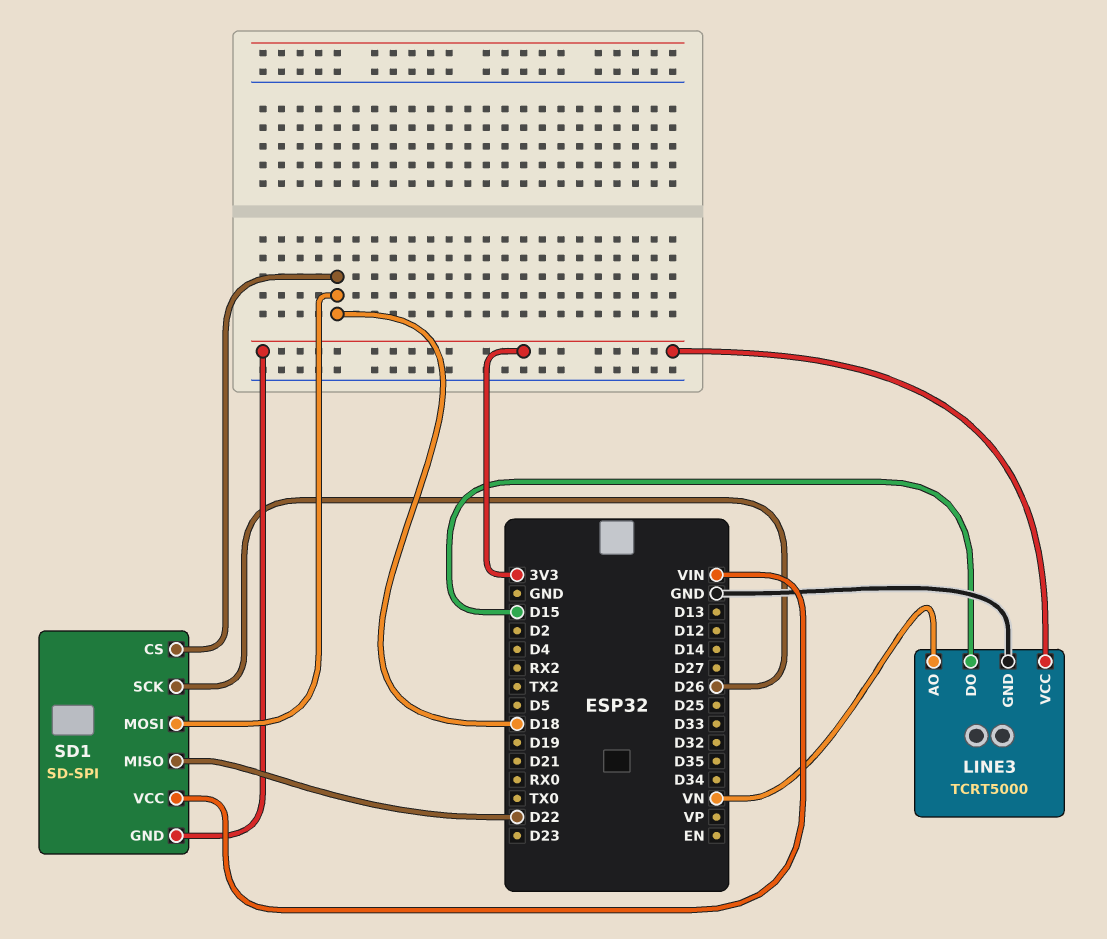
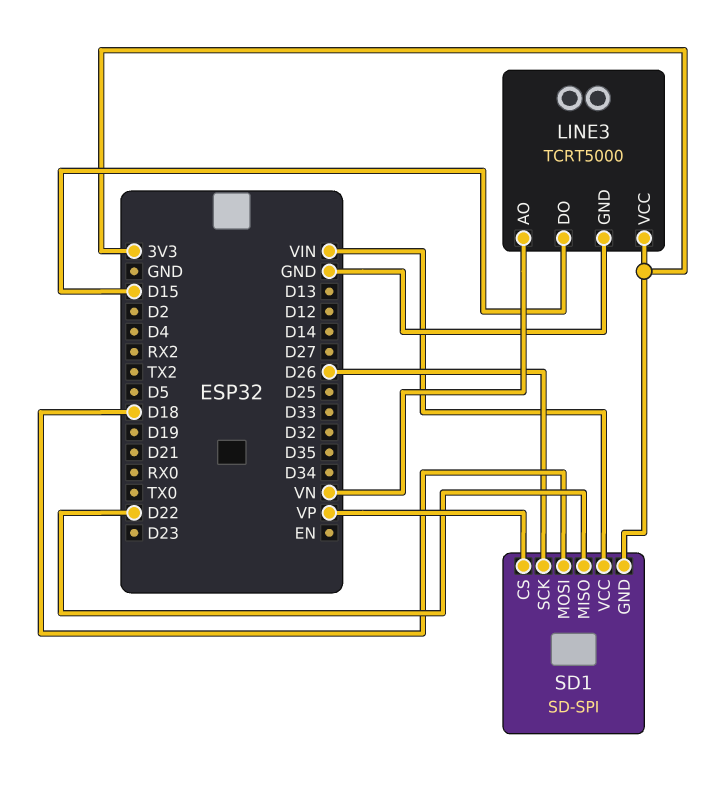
SD1 pin CS: D18 -> VP

